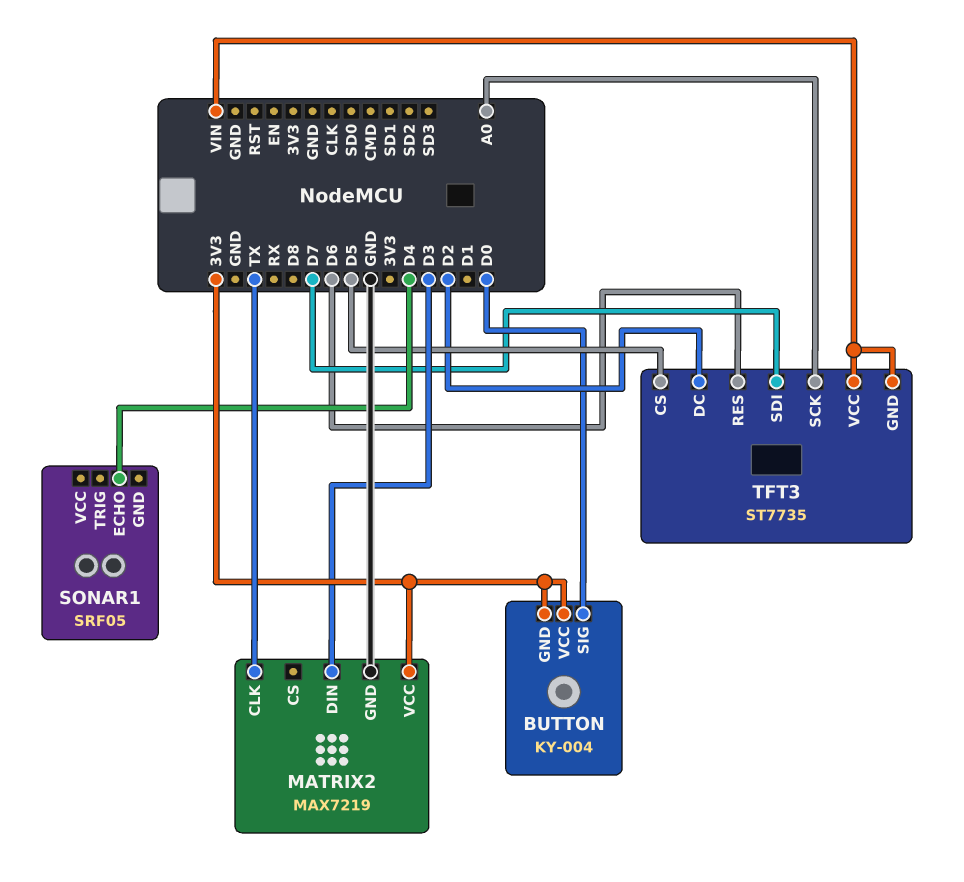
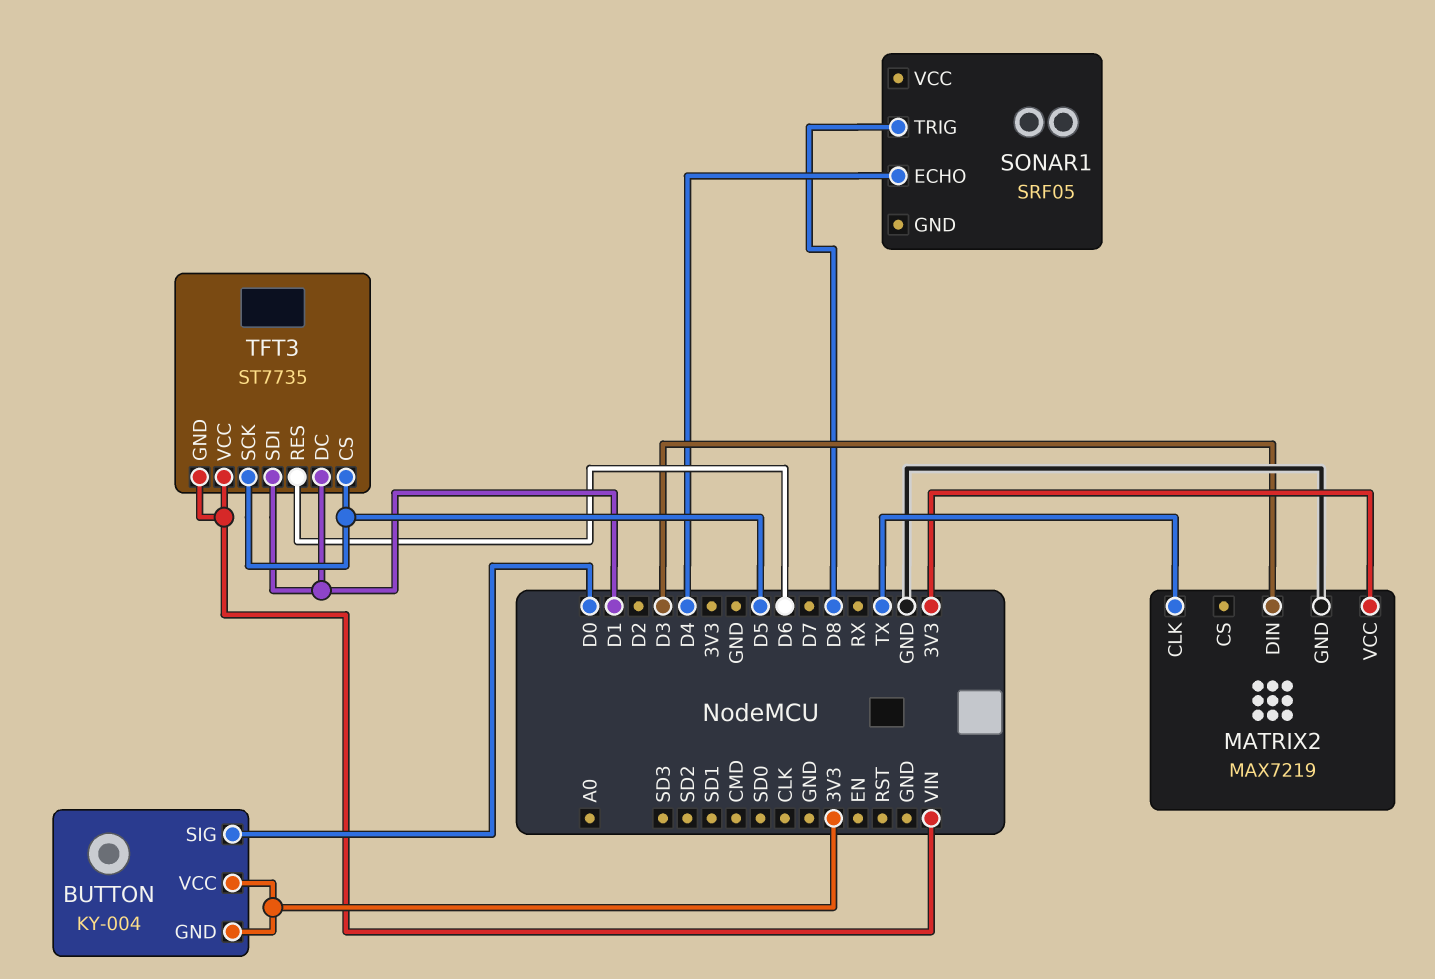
SONAR1 pin TRIG: none -> D8
TFT3 pin DC: D2 -> D1
TFT3 pin SCK: A0 -> D5
TFT3 pin SDI: D7 -> D1

